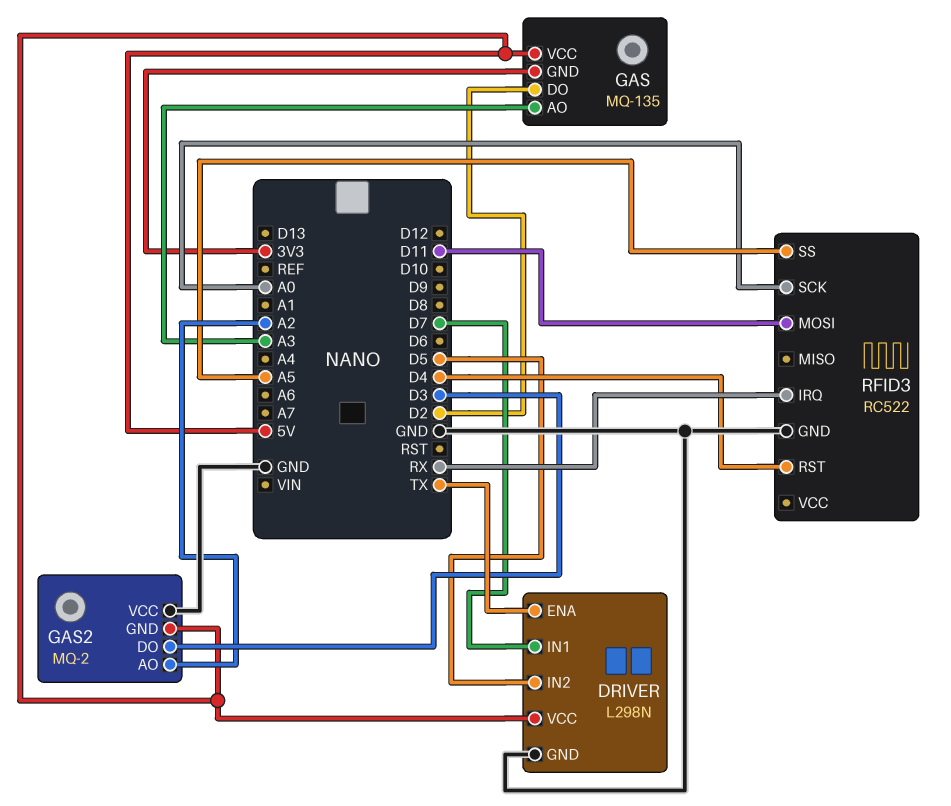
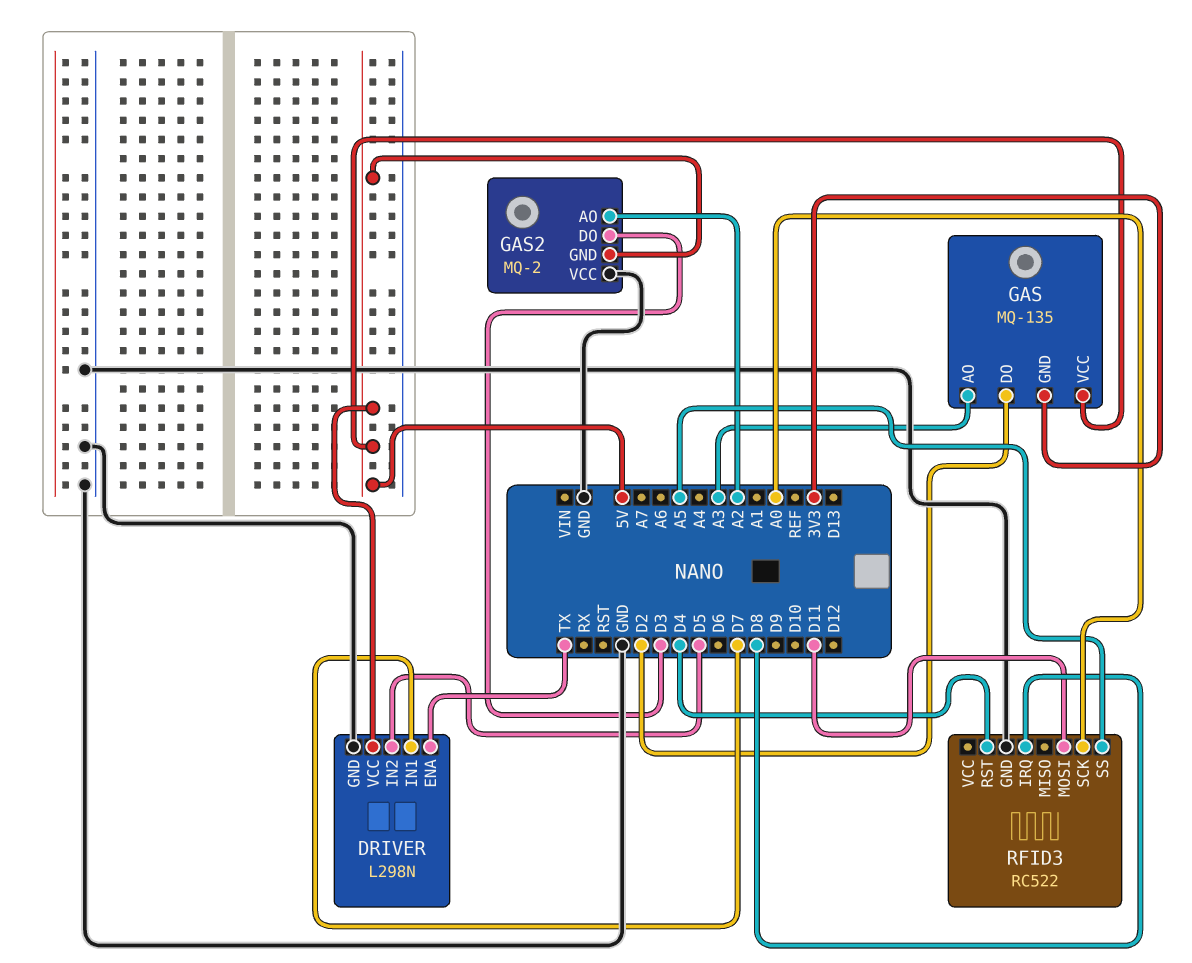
RFID3 pin IRQ: RX -> D8

